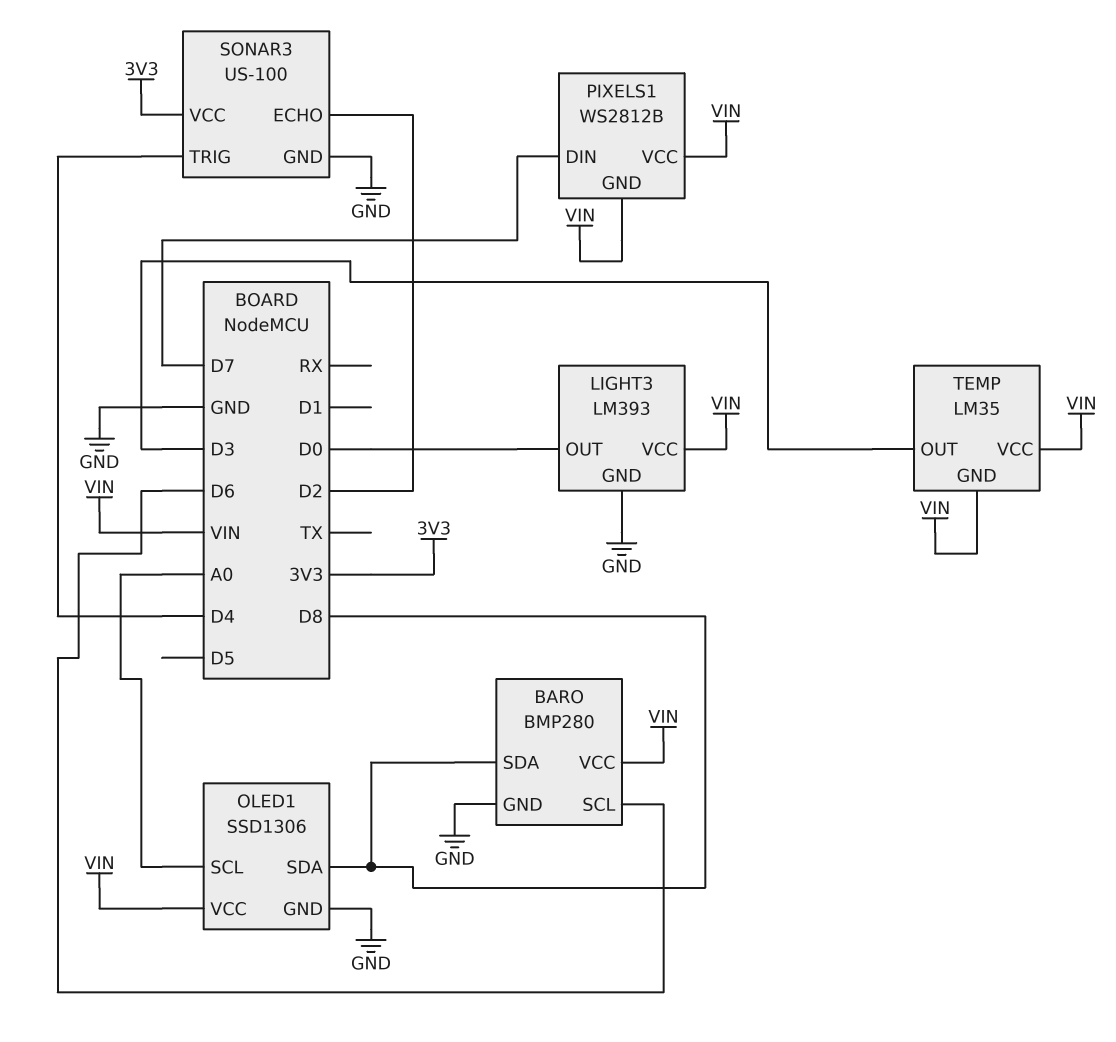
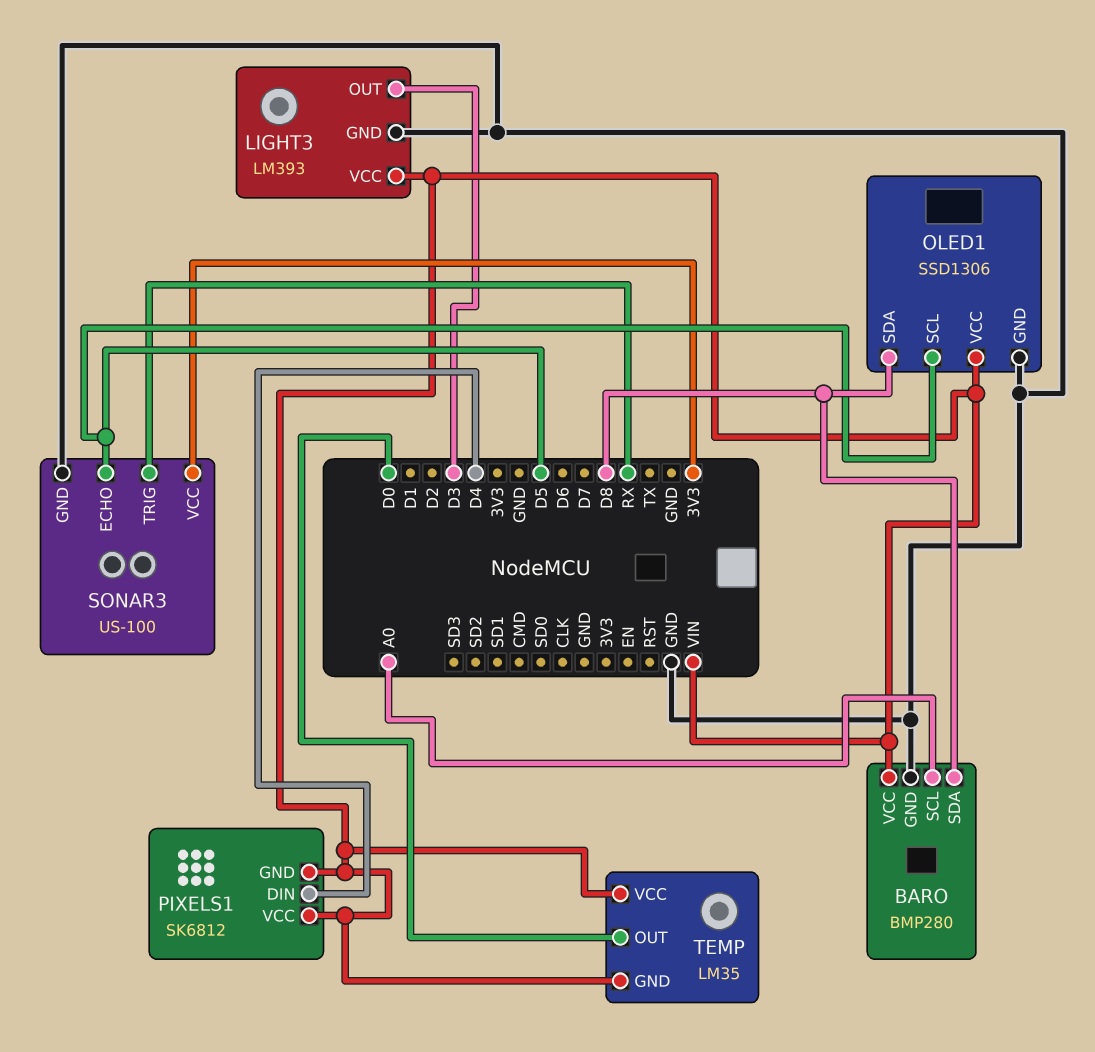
BARO pin SCL: D6 -> A0
LIGHT3 pin OUT: D0 -> D3
OLED1 pin SCL: A0 -> D5
PIXELS1: WS2812B -> SK6812
PIXELS1 pin DIN: D7 -> D4
SONAR3 pin ECHO: D2 -> D5
SONAR3 pin TRIG: D4 -> RX
TEMP pin OUT: D3 -> D0

